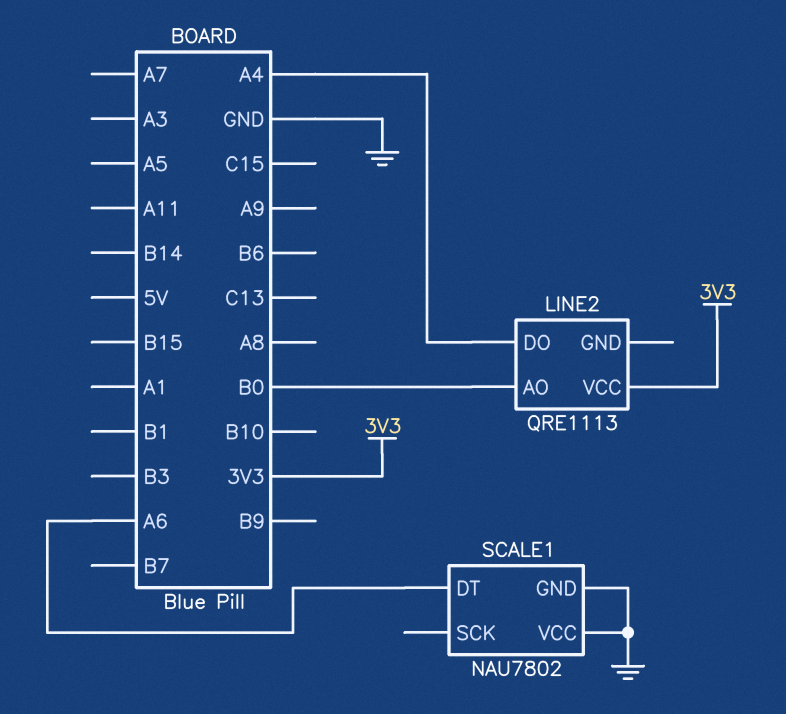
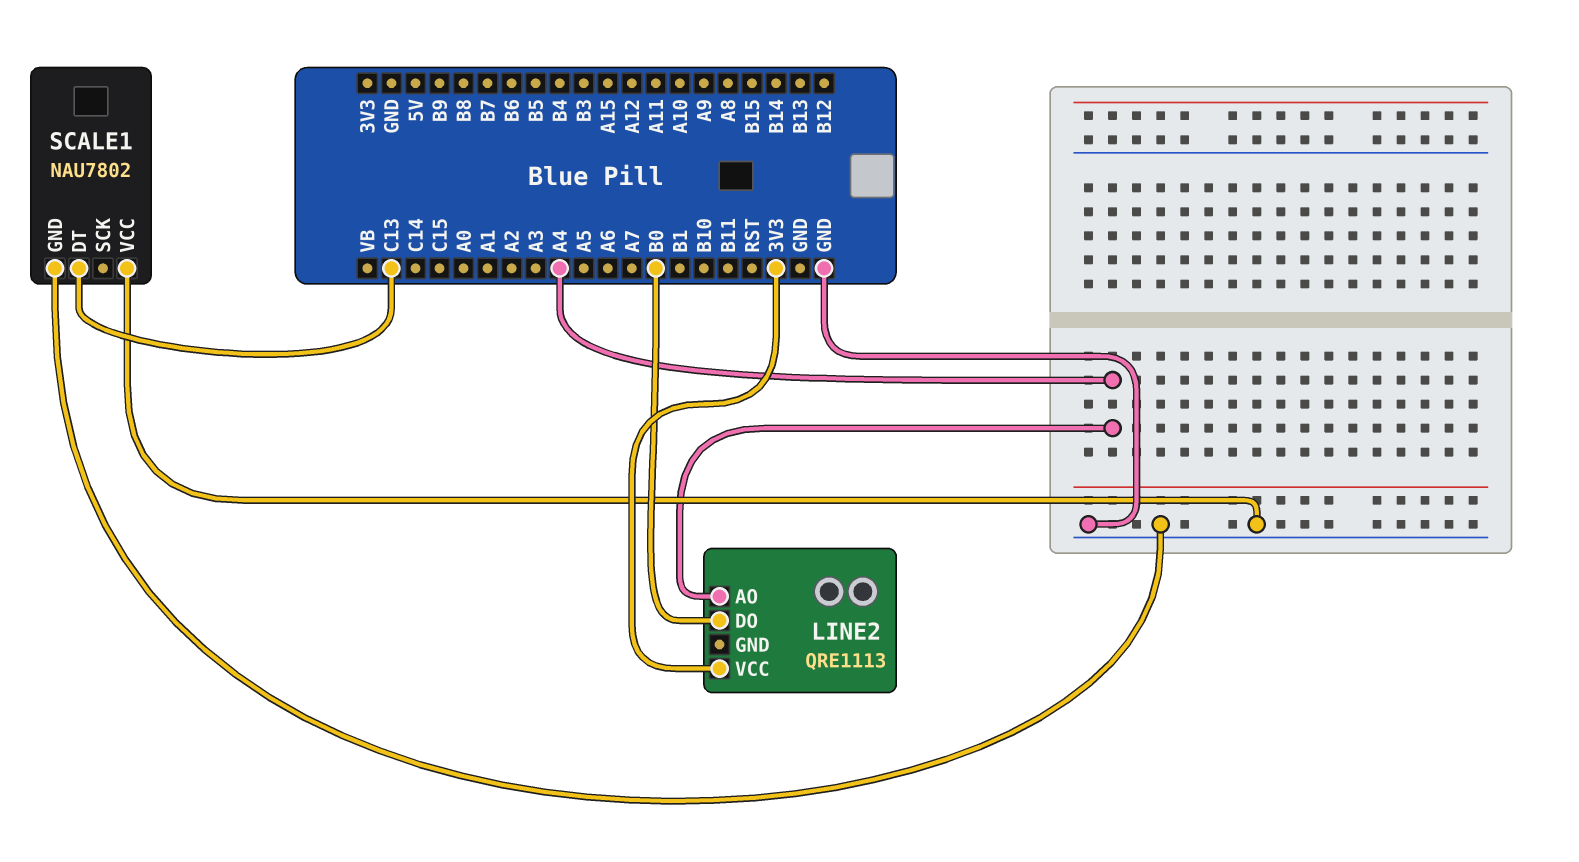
LINE2 pin AO: B0 -> A4
LINE2 pin DO: A4 -> B0
SCALE1 pin DT: A6 -> C13

